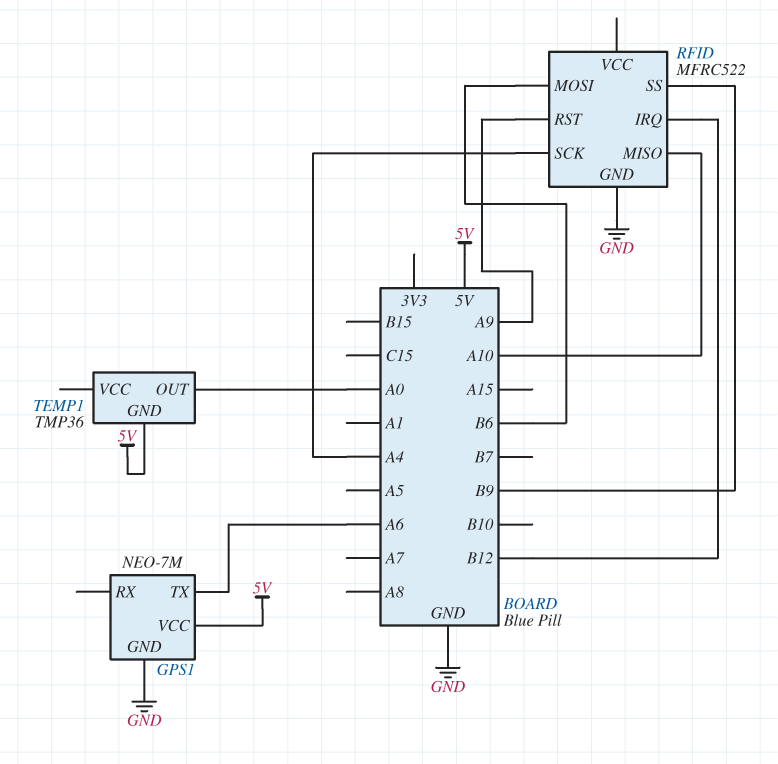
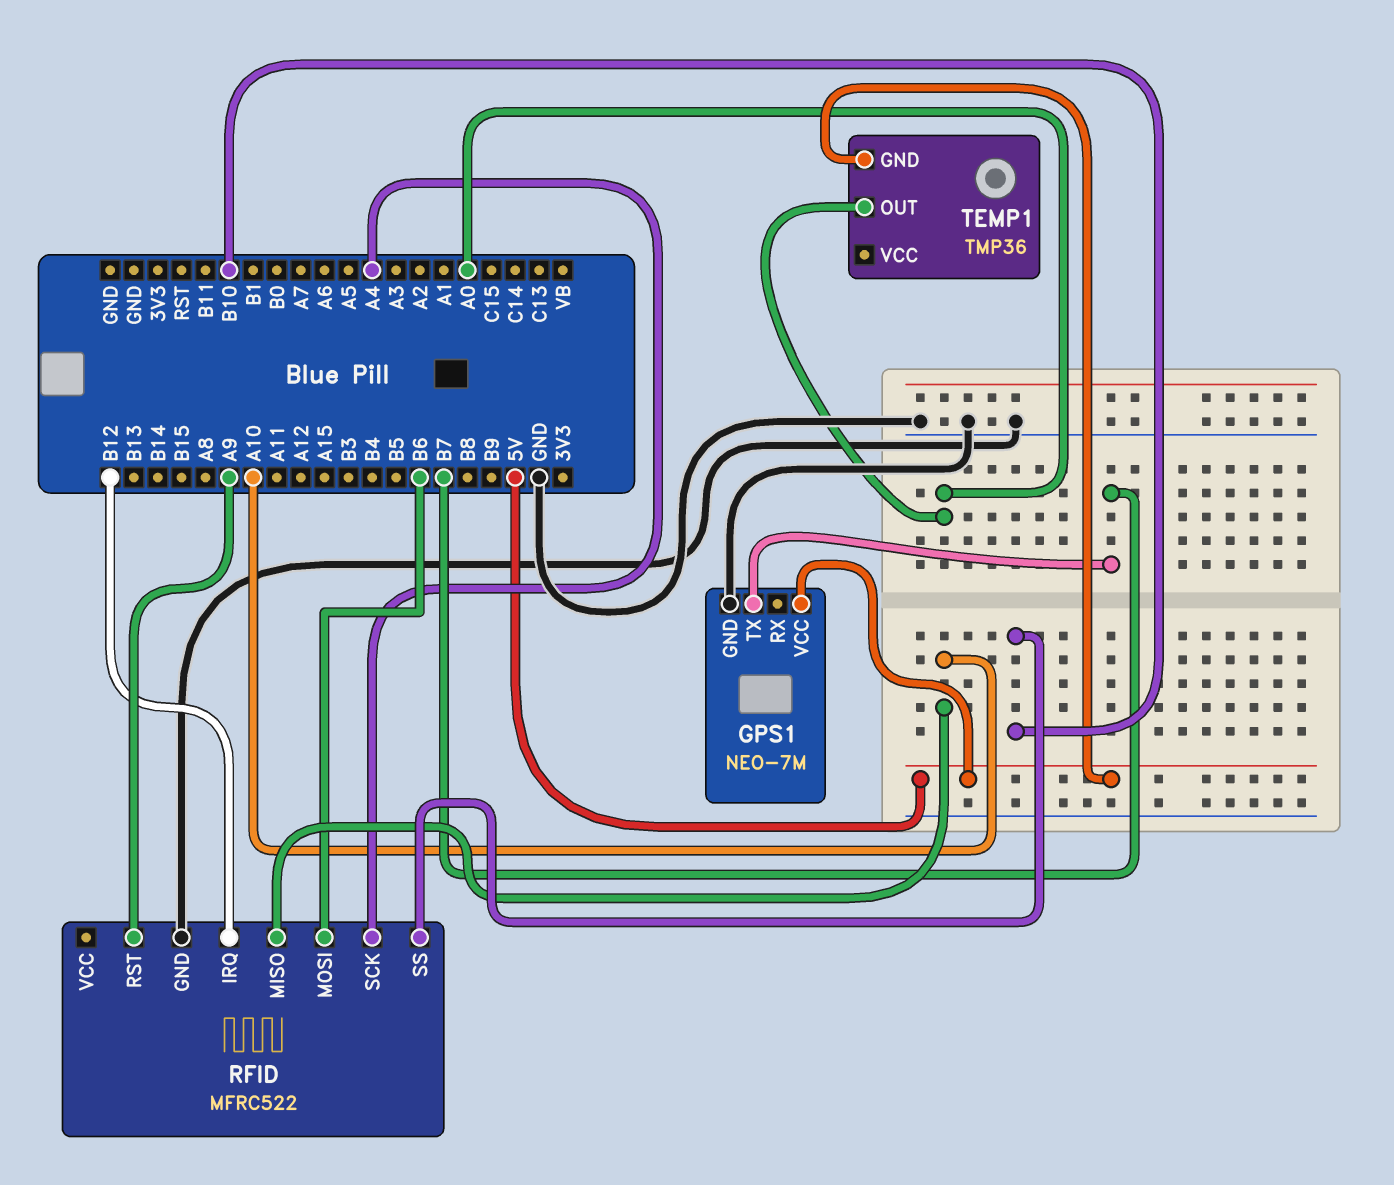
GPS1 pin TX: A6 -> B7
RFID pin SS: B9 -> B10

